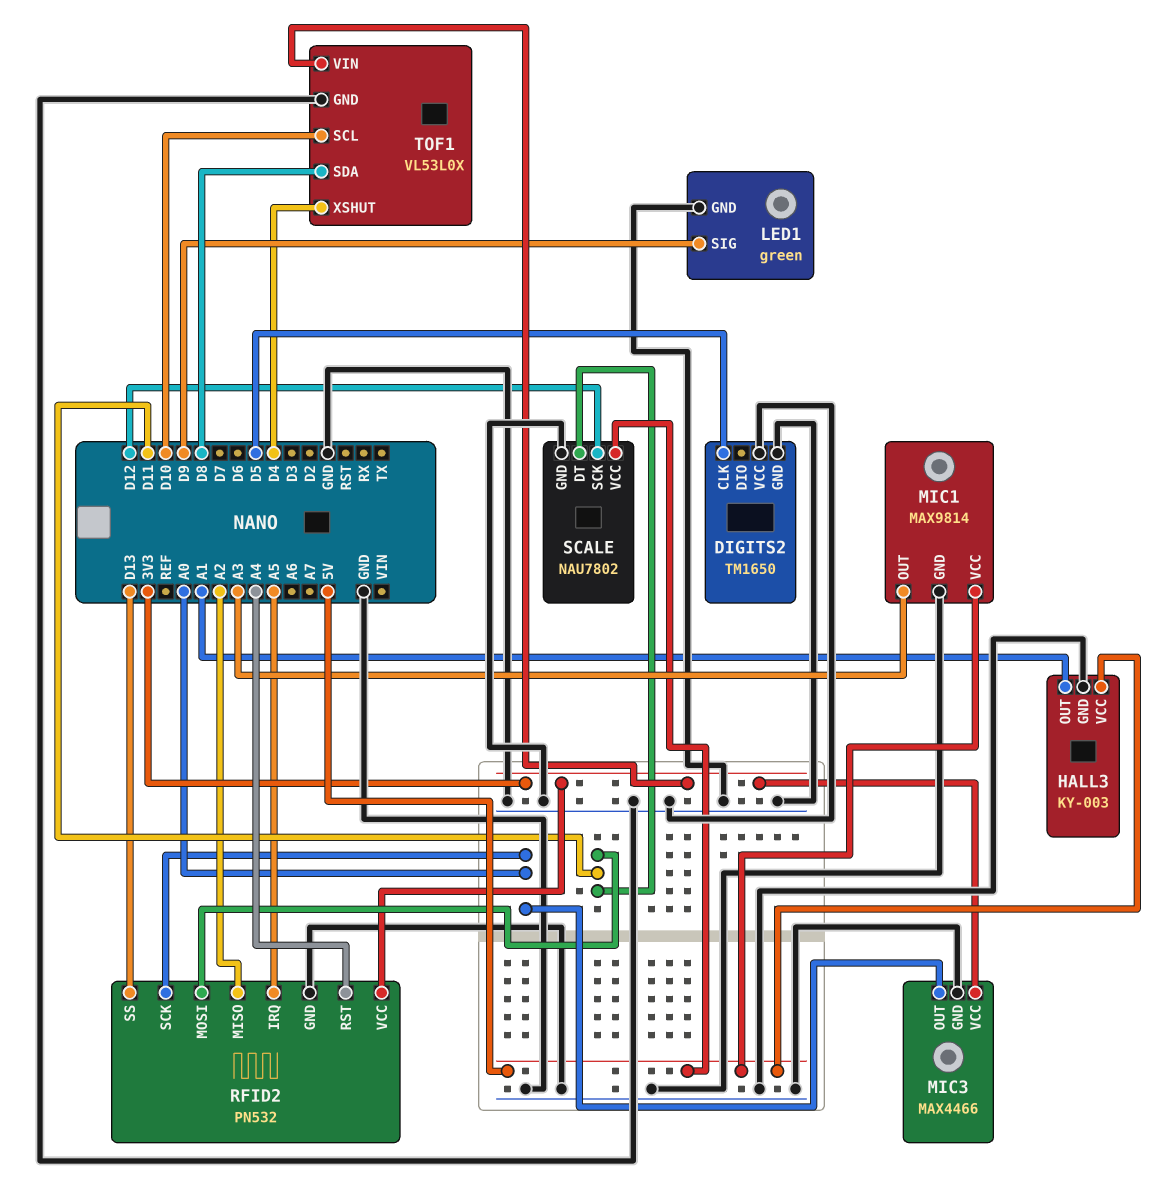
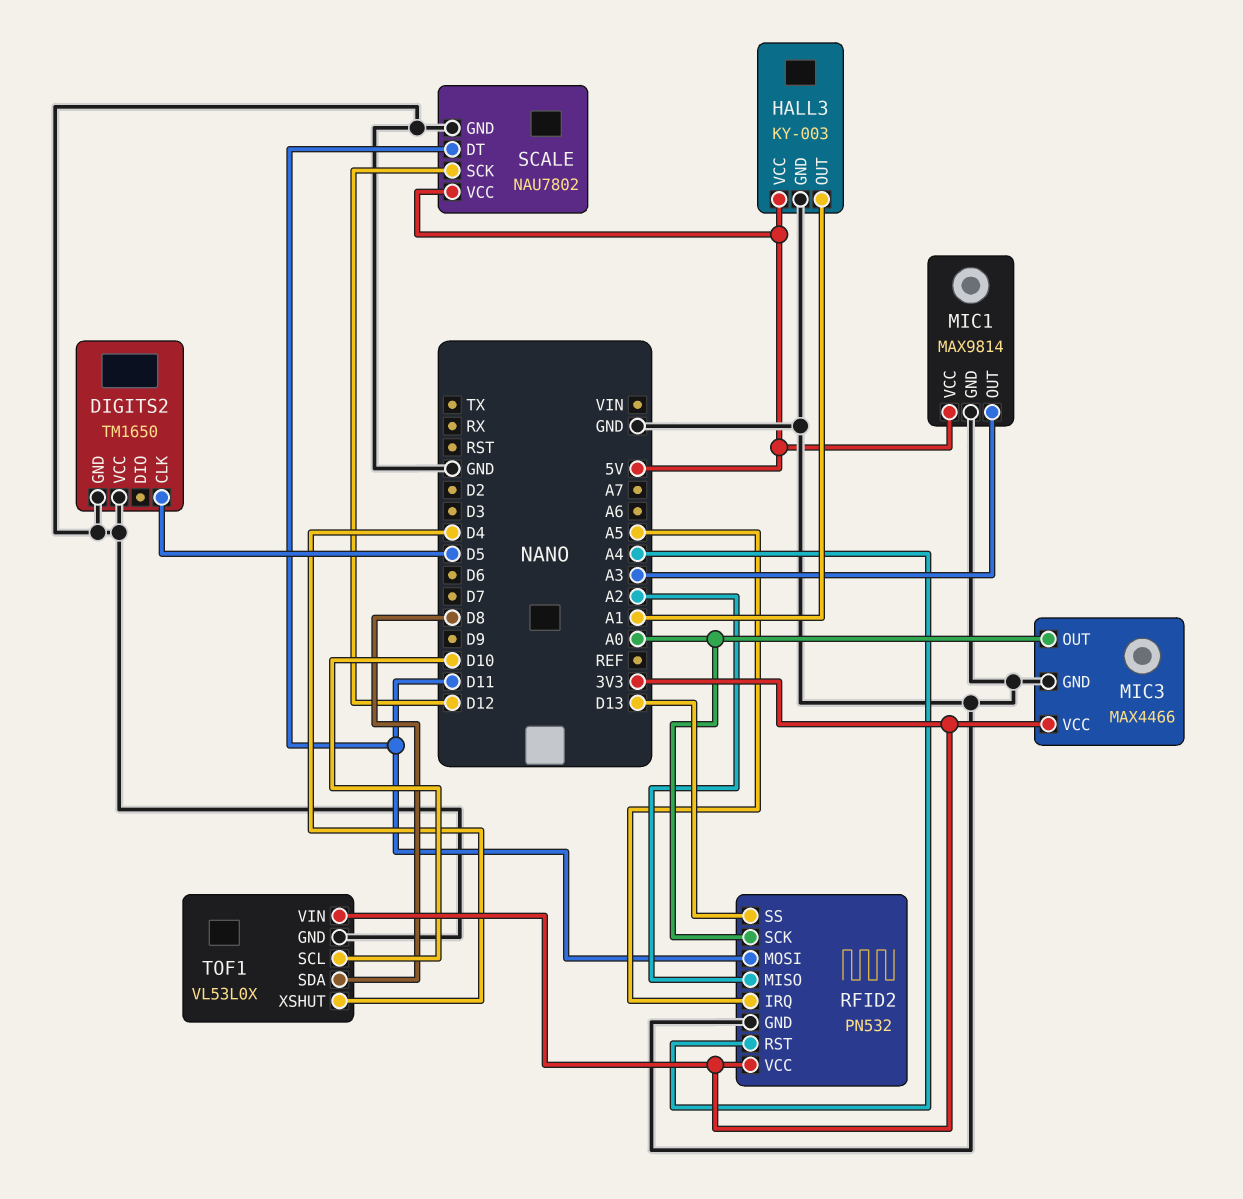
LED1: green -> none
LED1 pin GND: GND -> none
LED1 pin SIG: D9 -> none

